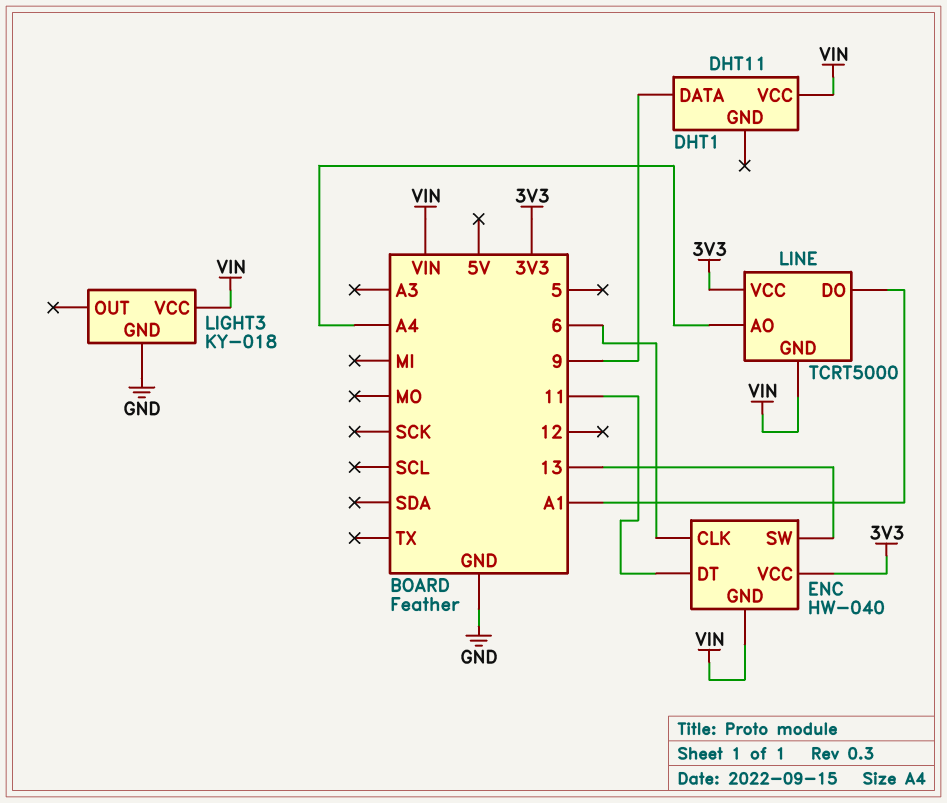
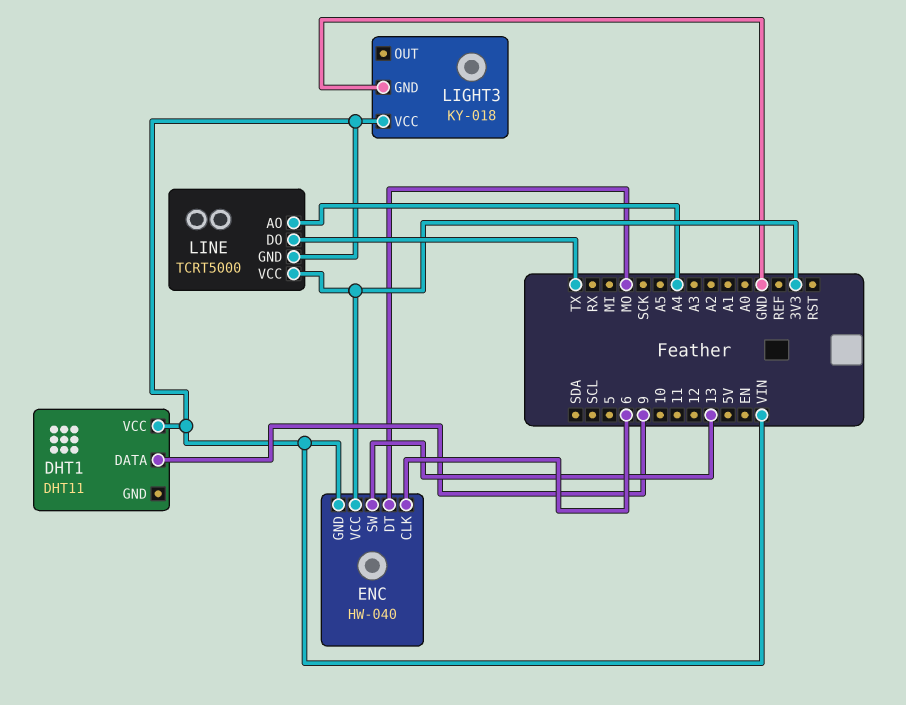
ENC pin DT: 11 -> MO
LINE pin DO: A1 -> TX

